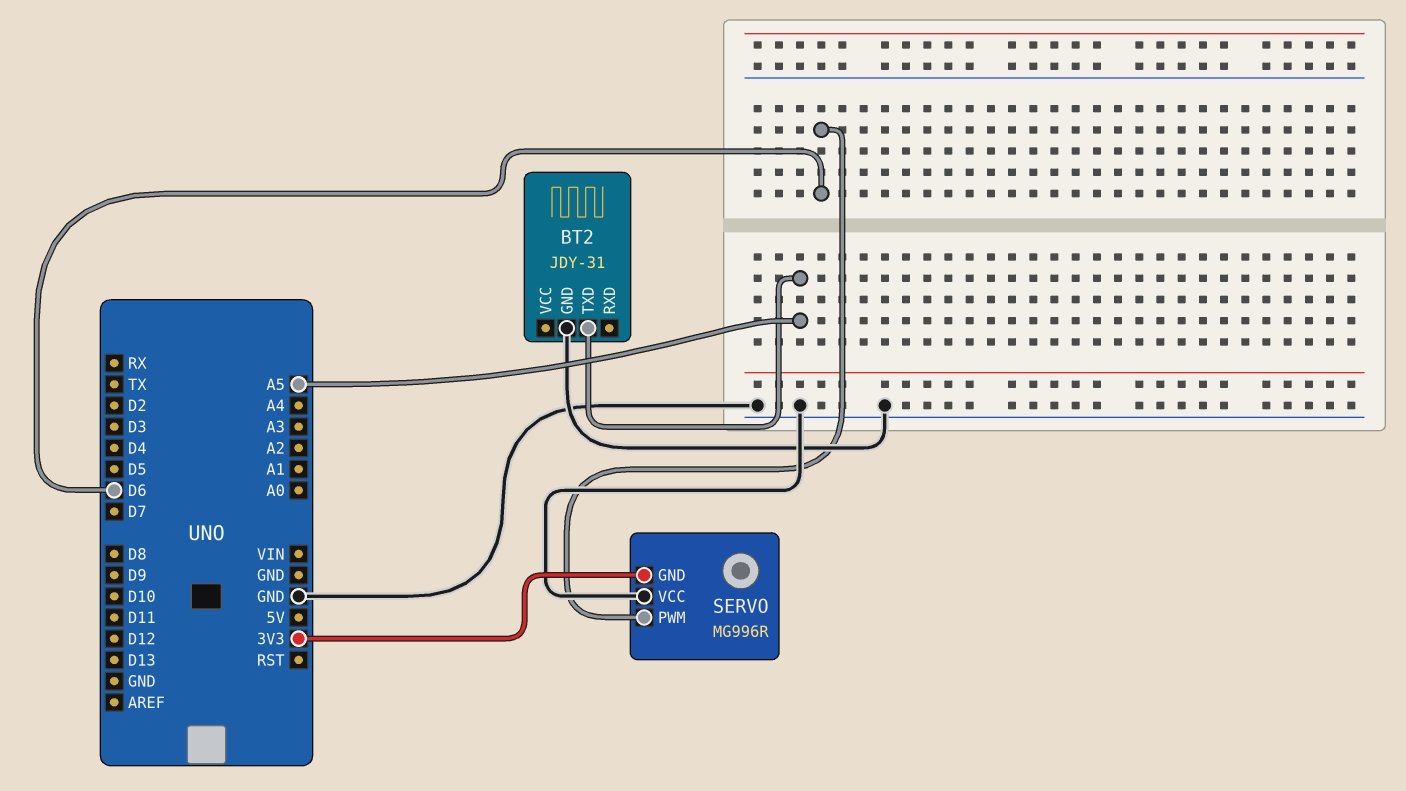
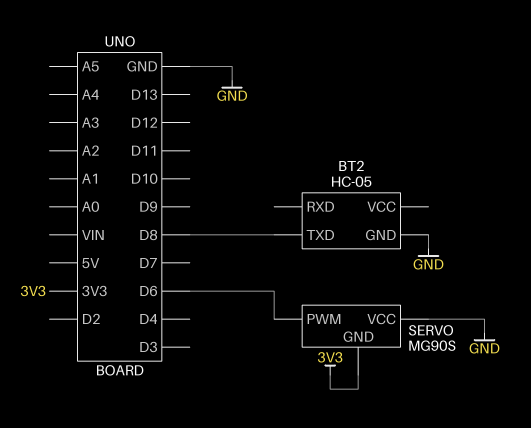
BT2: JDY-31 -> HC-05
BT2 pin TXD: A5 -> D8
SERVO: MG996R -> MG90S

